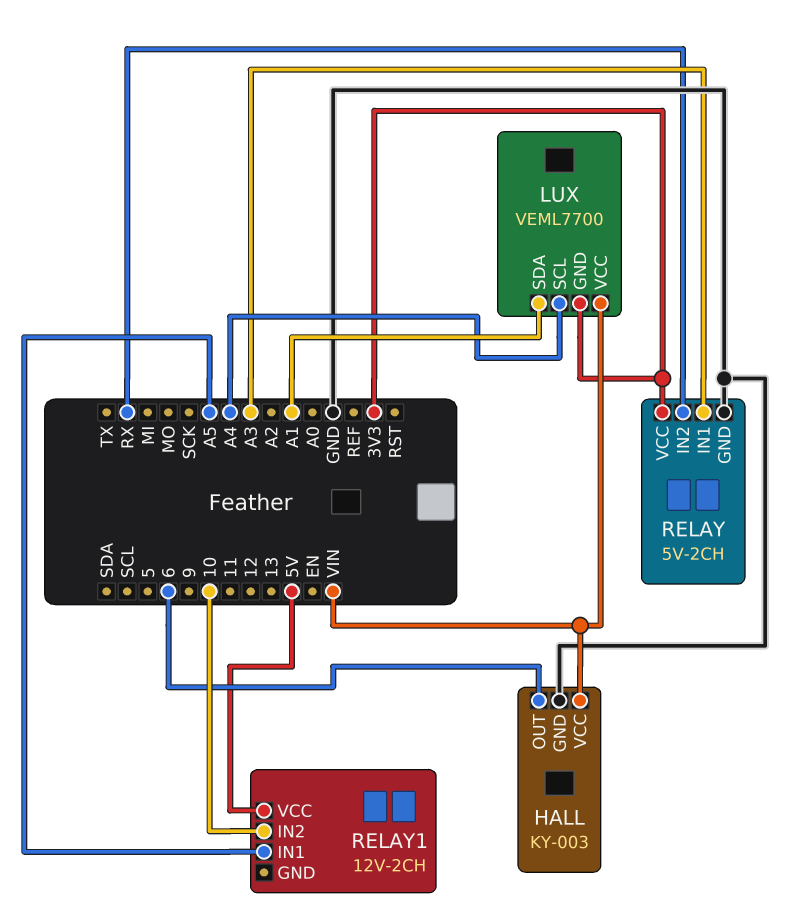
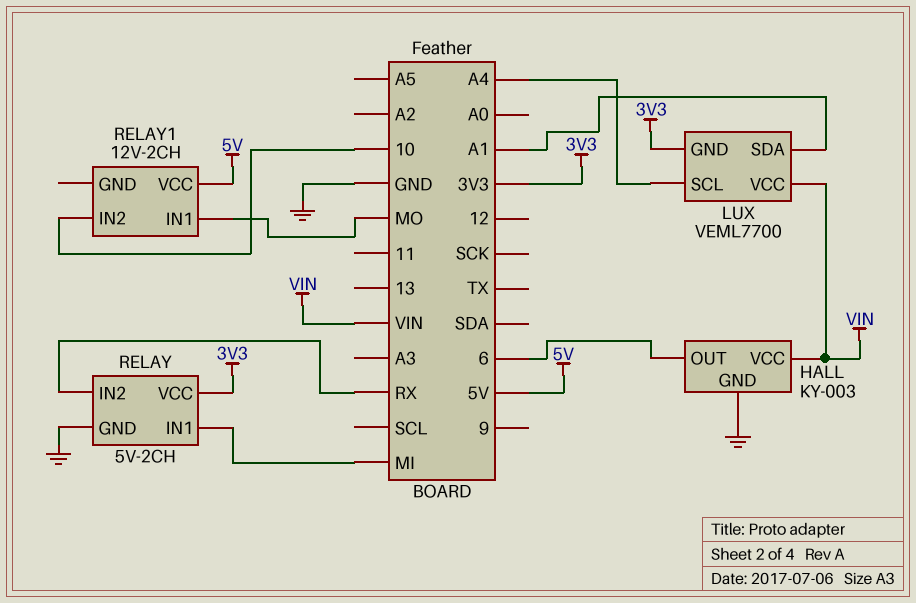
RELAY pin IN1: A3 -> MI
RELAY1 pin IN1: A5 -> MO

